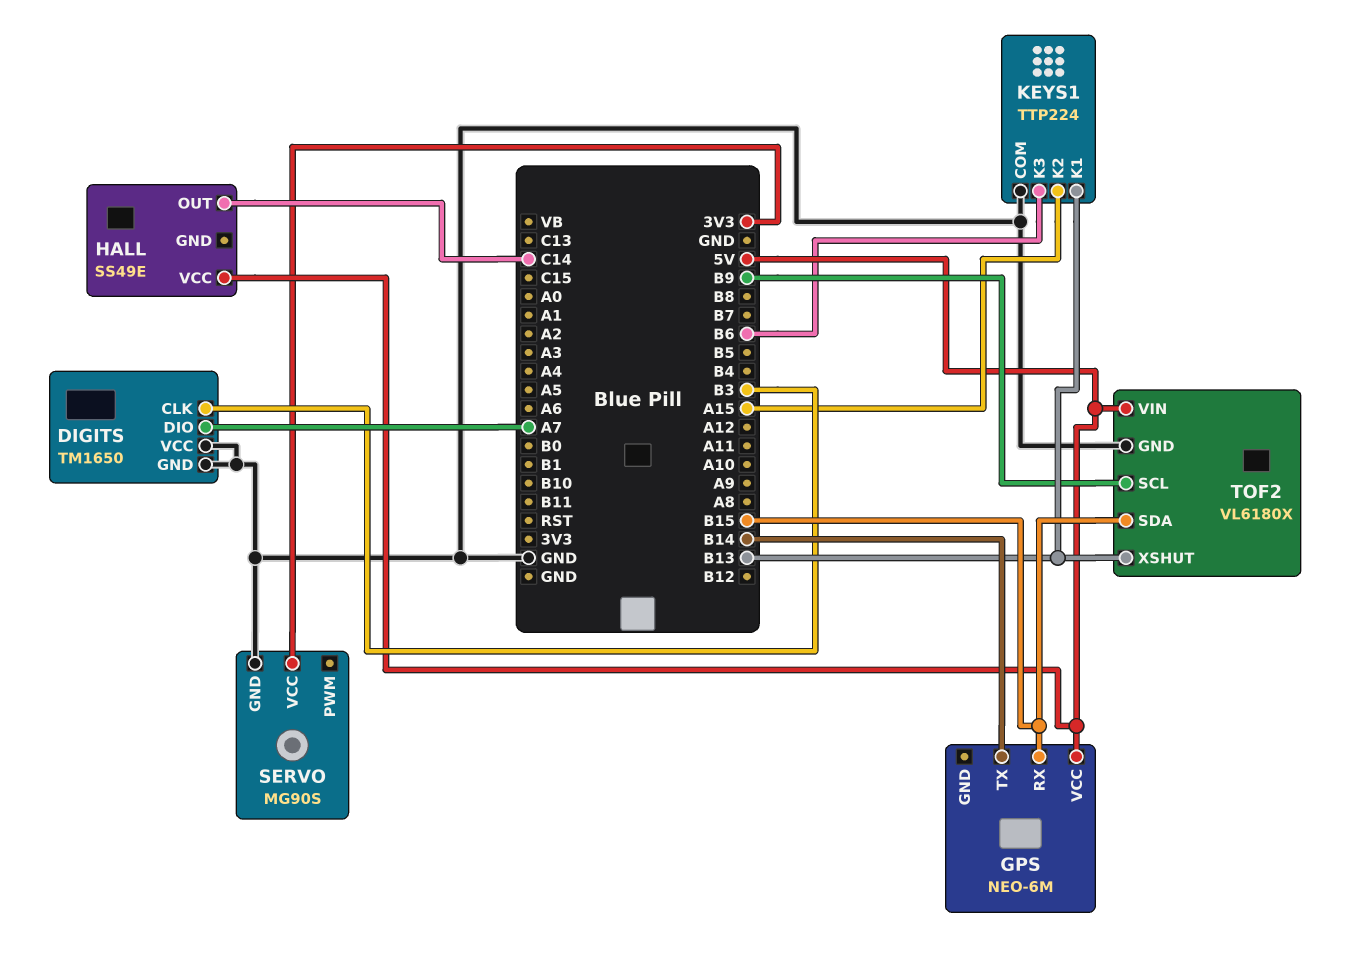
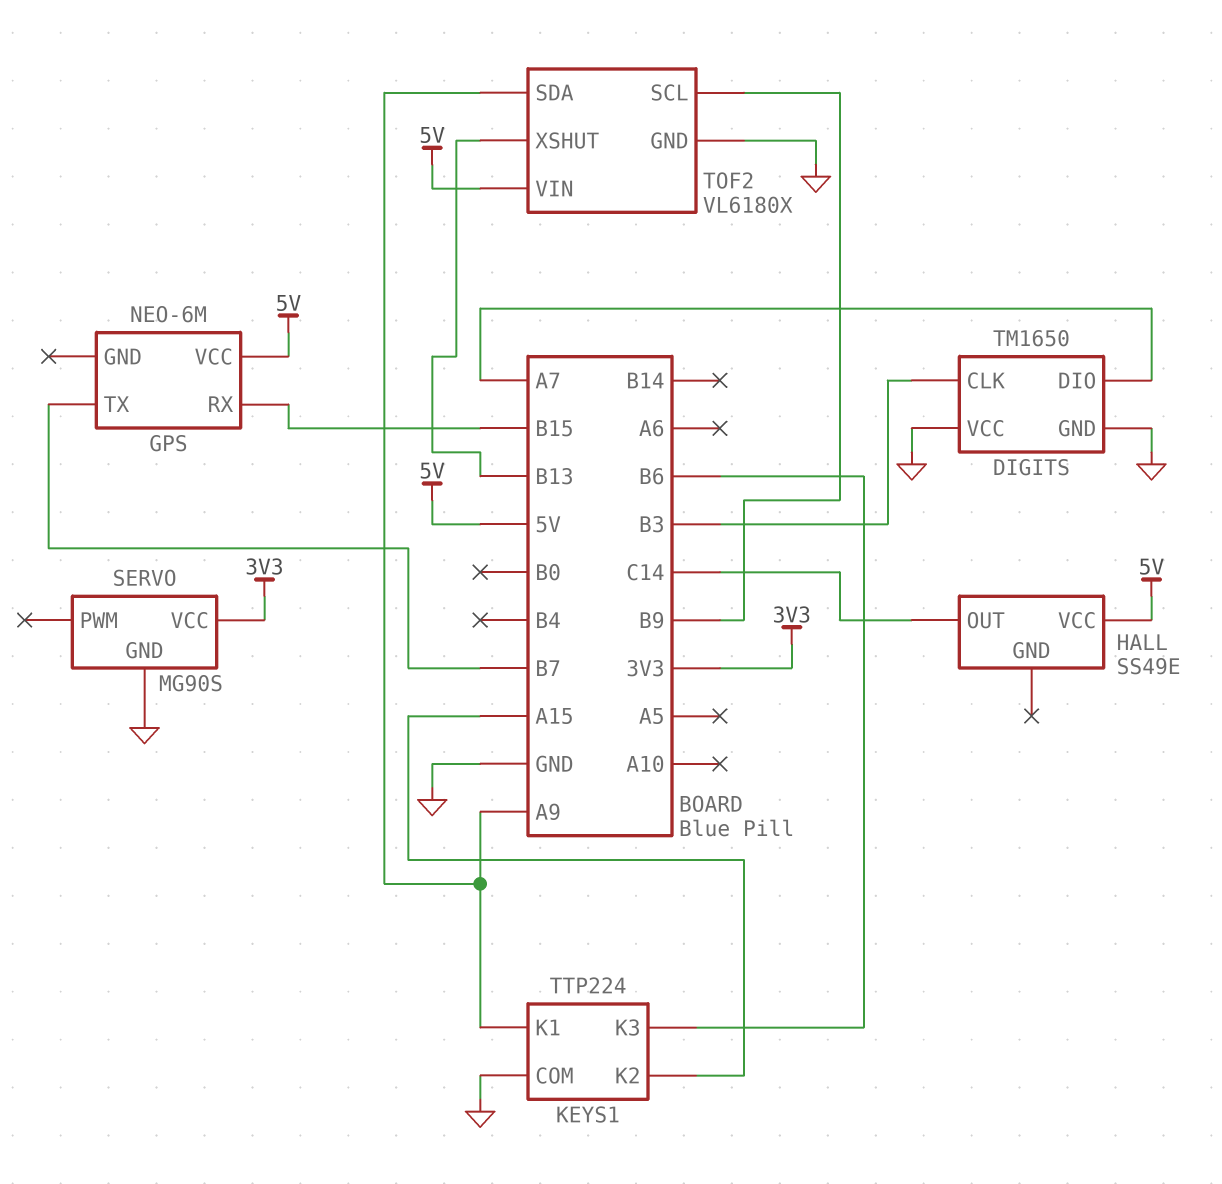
GPS pin TX: B14 -> B7
KEYS1 pin K1: B13 -> A9
TOF2 pin SDA: B15 -> A9

